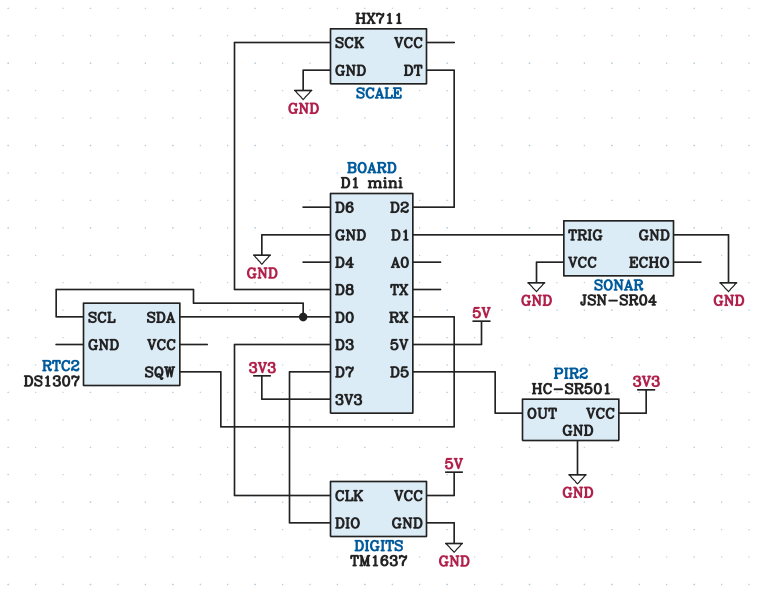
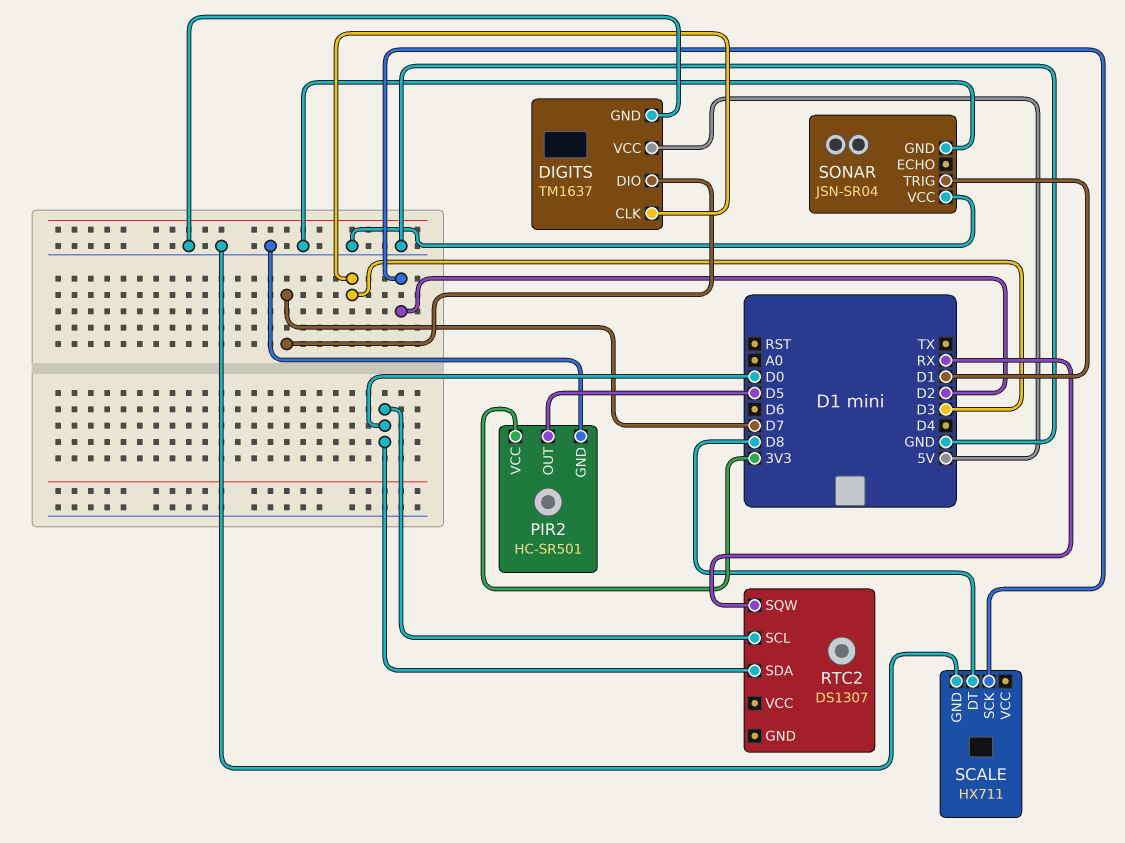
SCALE pin DT: D2 -> D8
SCALE pin SCK: D8 -> D2

